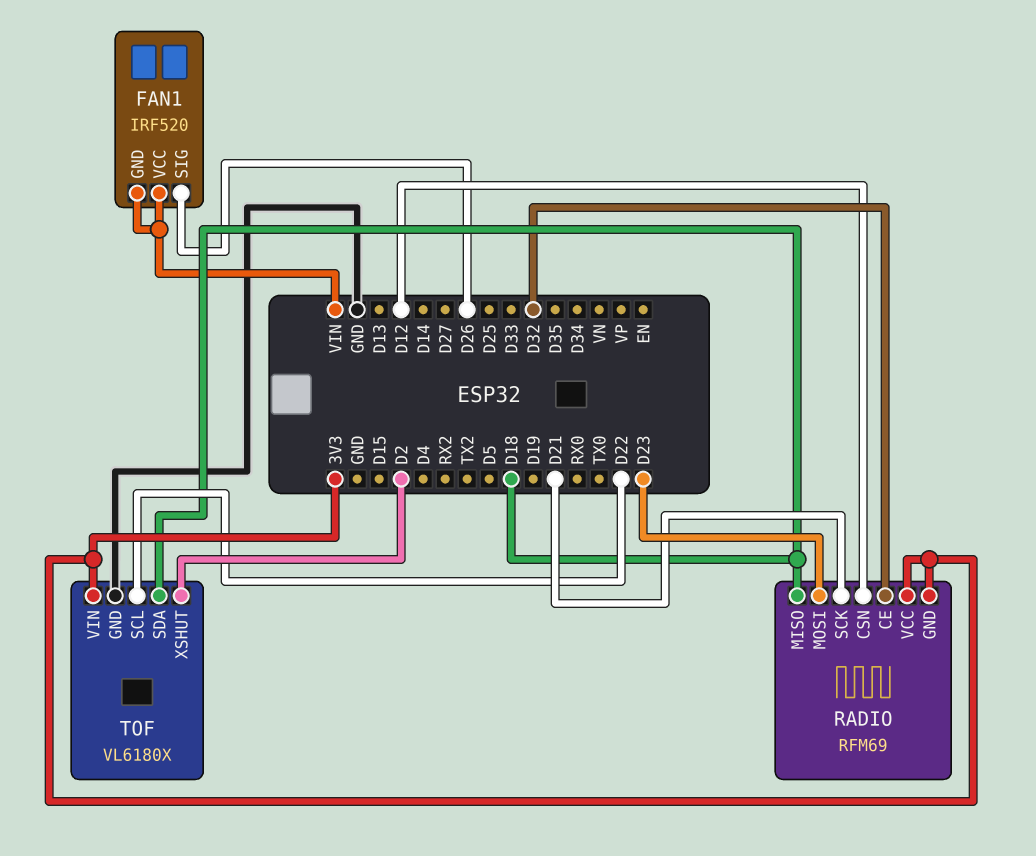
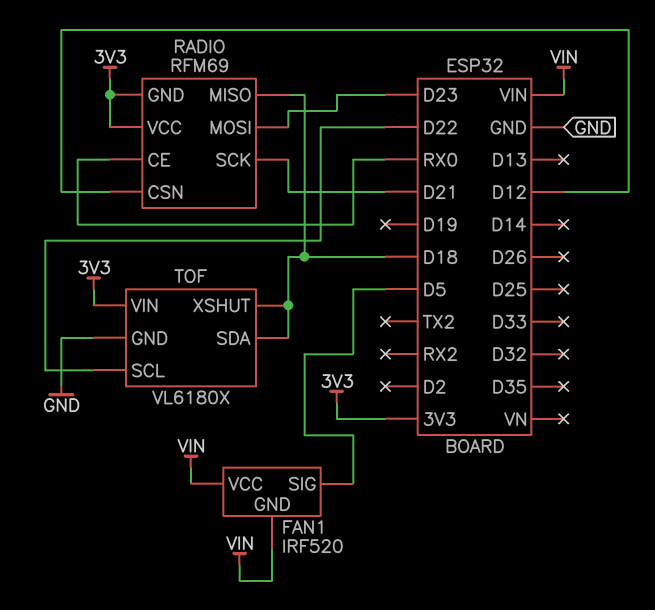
FAN1 pin SIG: D26 -> D5
RADIO pin CE: D32 -> RX0
TOF pin XSHUT: D2 -> D18

